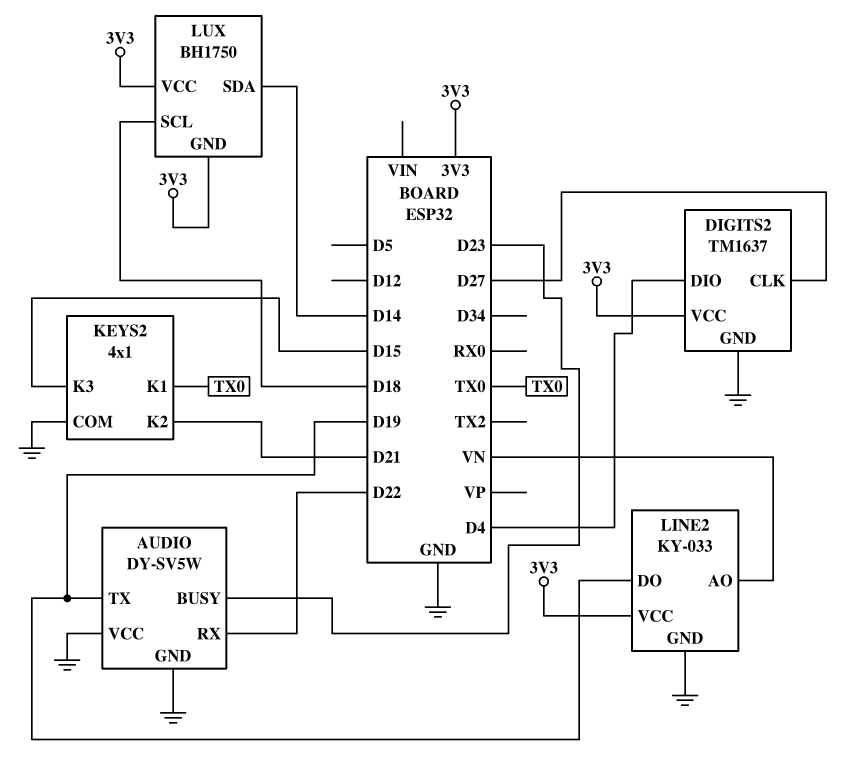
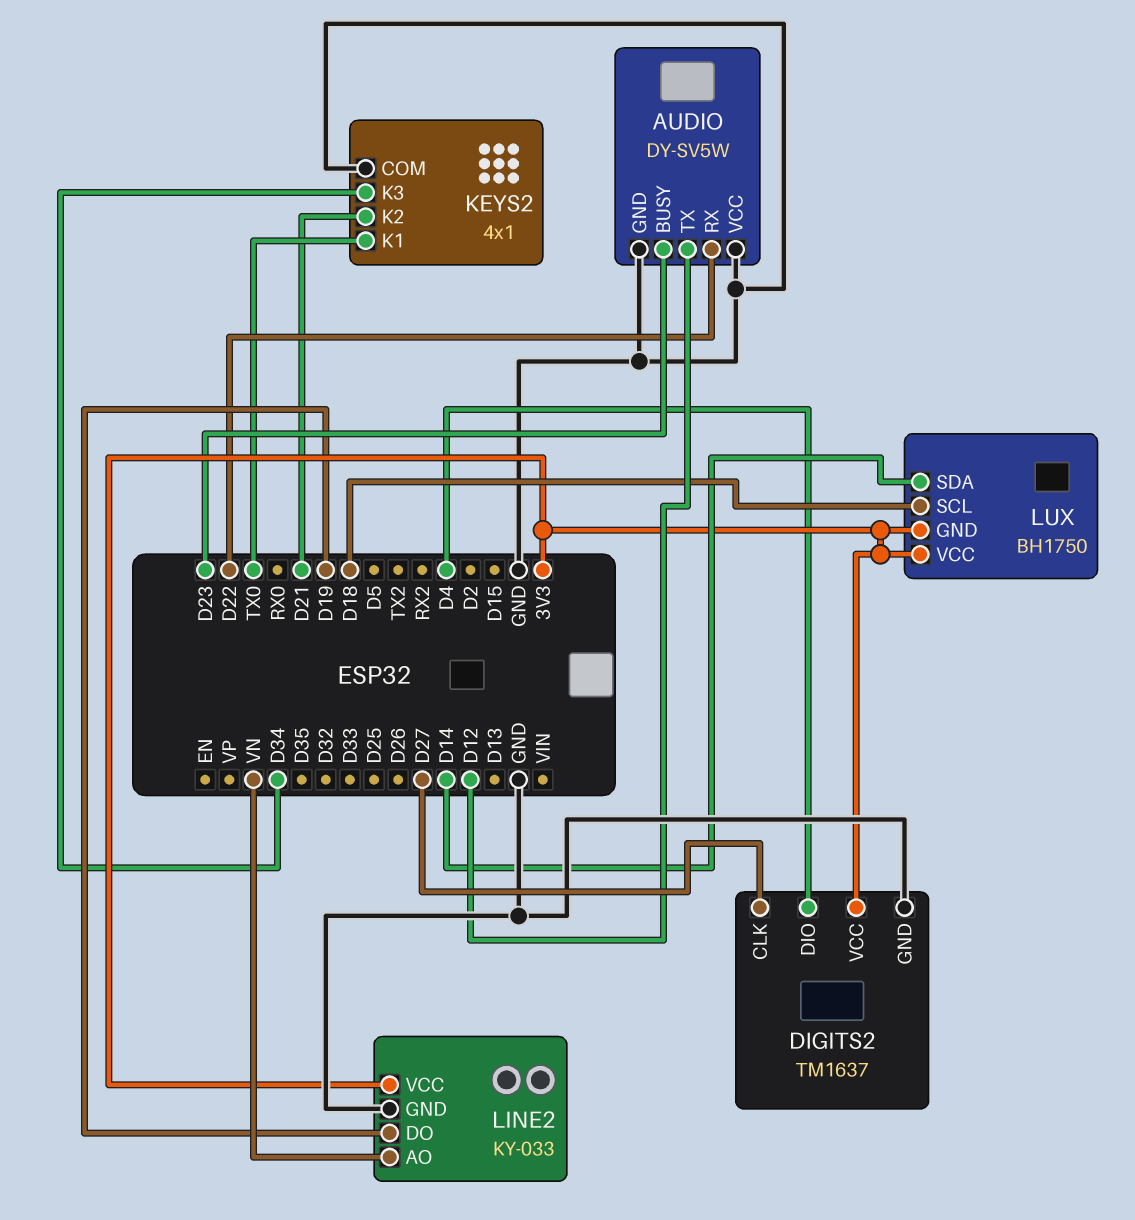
AUDIO pin TX: D19 -> D12
KEYS2 pin K3: D15 -> D34

